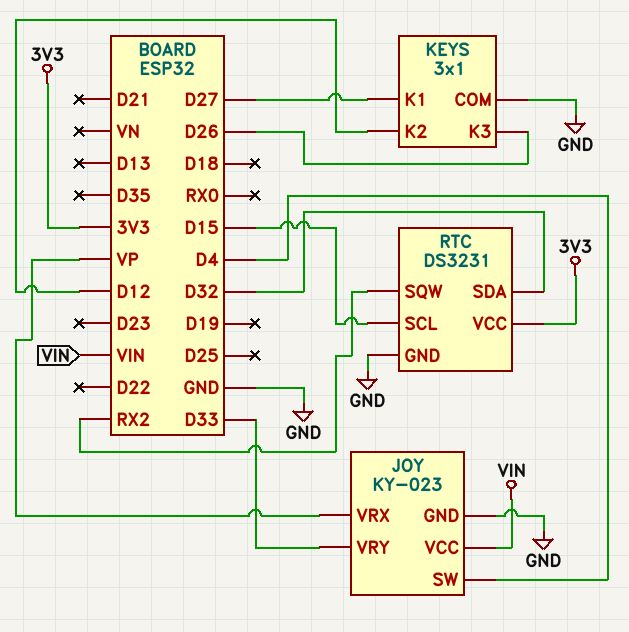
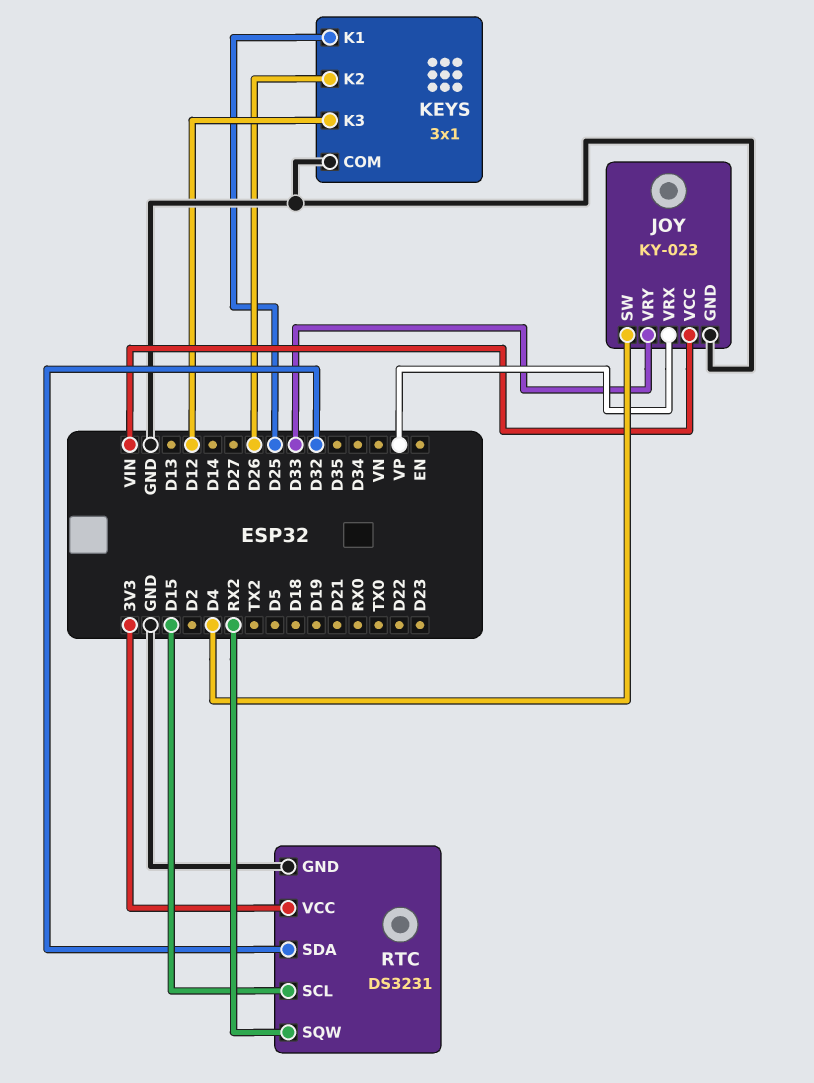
KEYS pin K1: D27 -> D25
KEYS pin K2: D12 -> D26
KEYS pin K3: D26 -> D12

